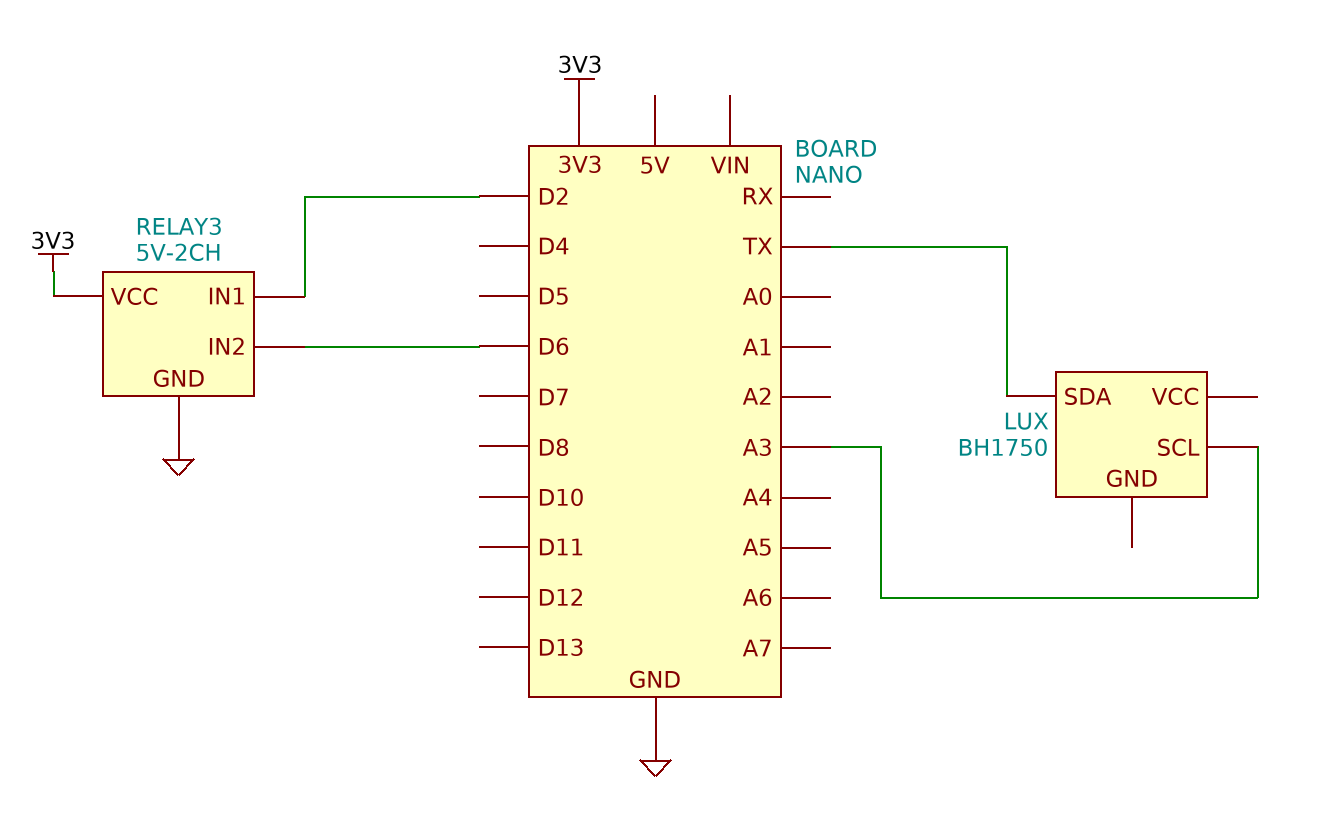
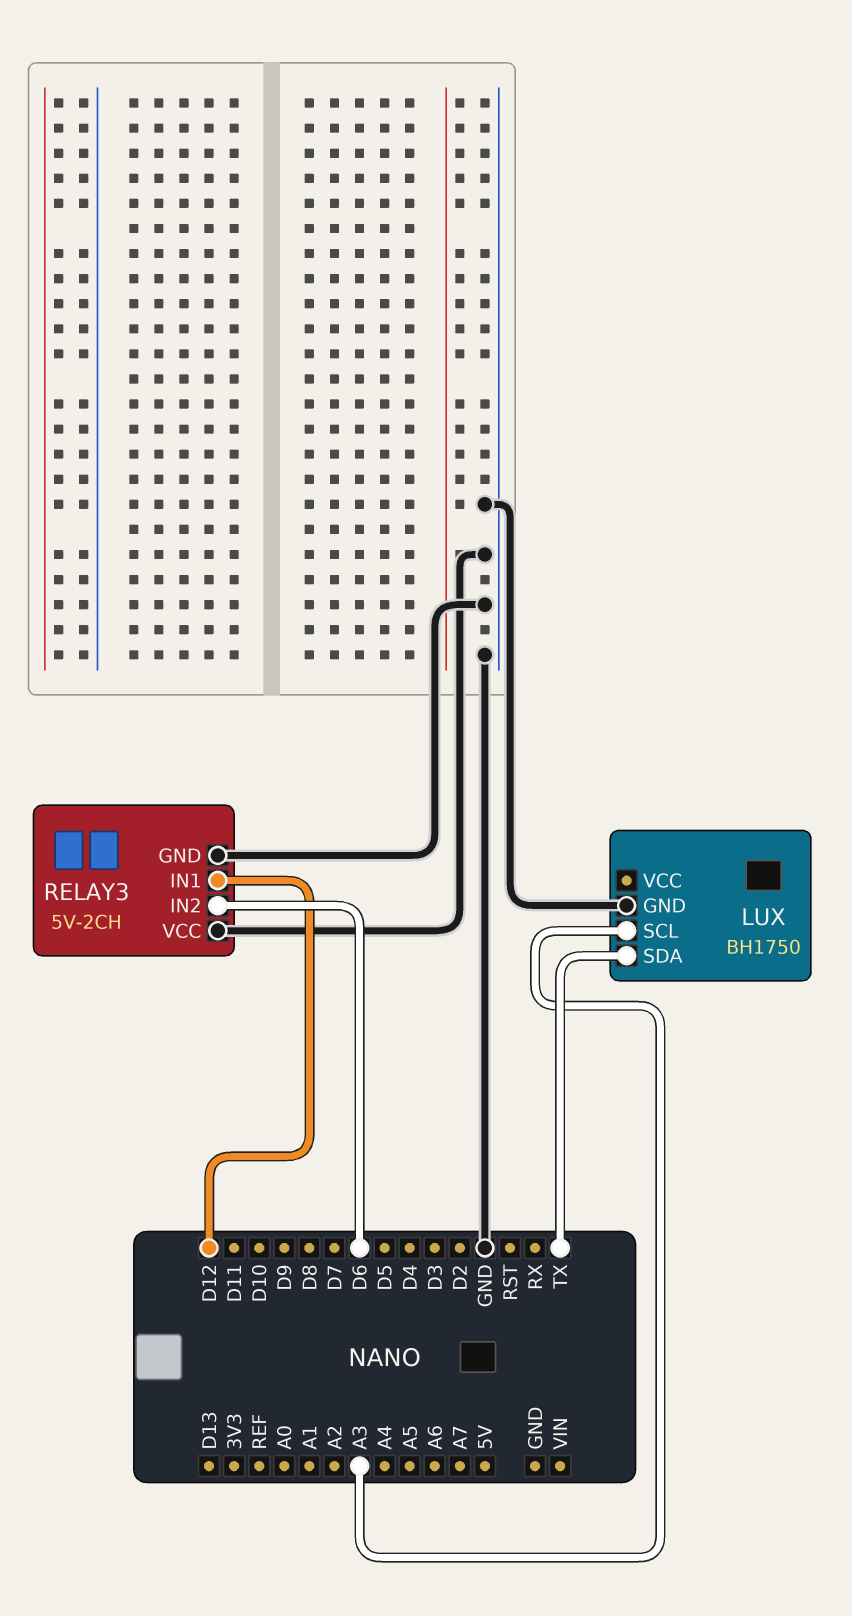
LUX pin GND: none -> GND
RELAY3 pin IN1: D2 -> D12
RELAY3 pin VCC: 3V3 -> GND

